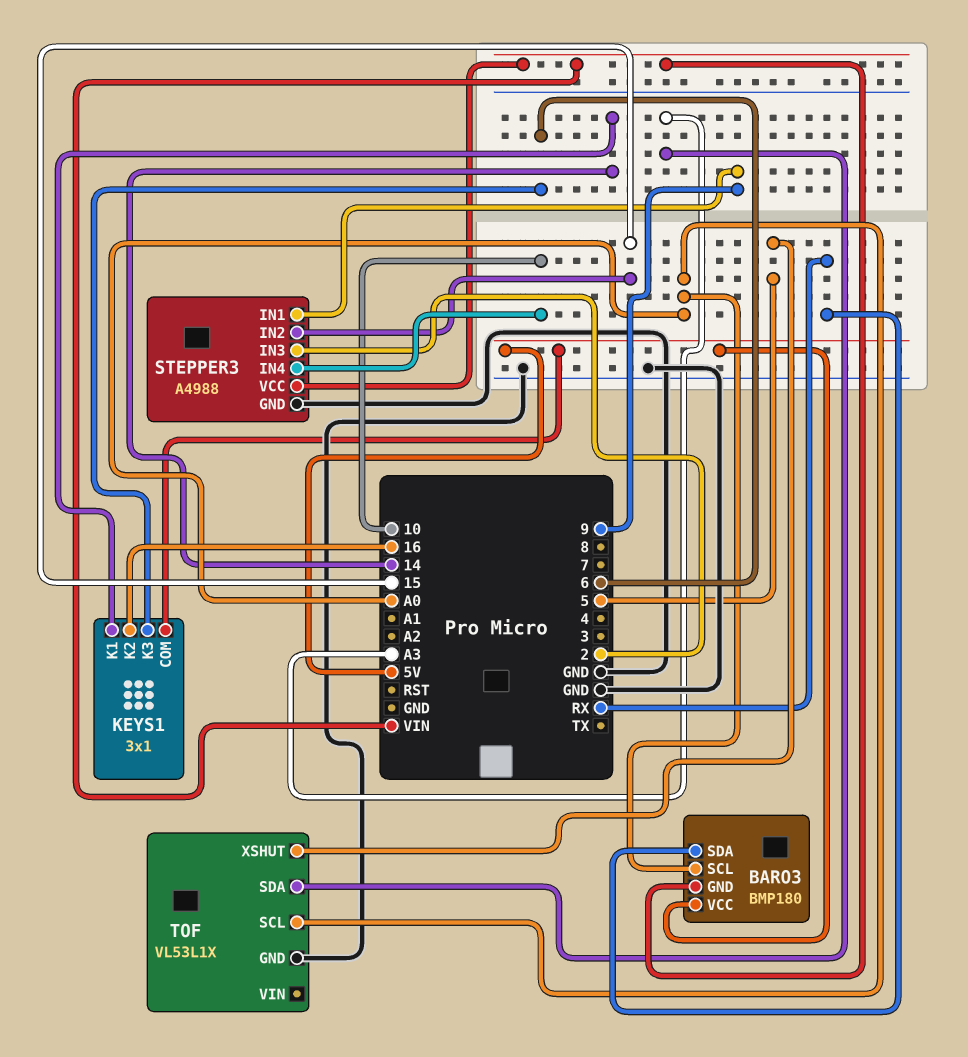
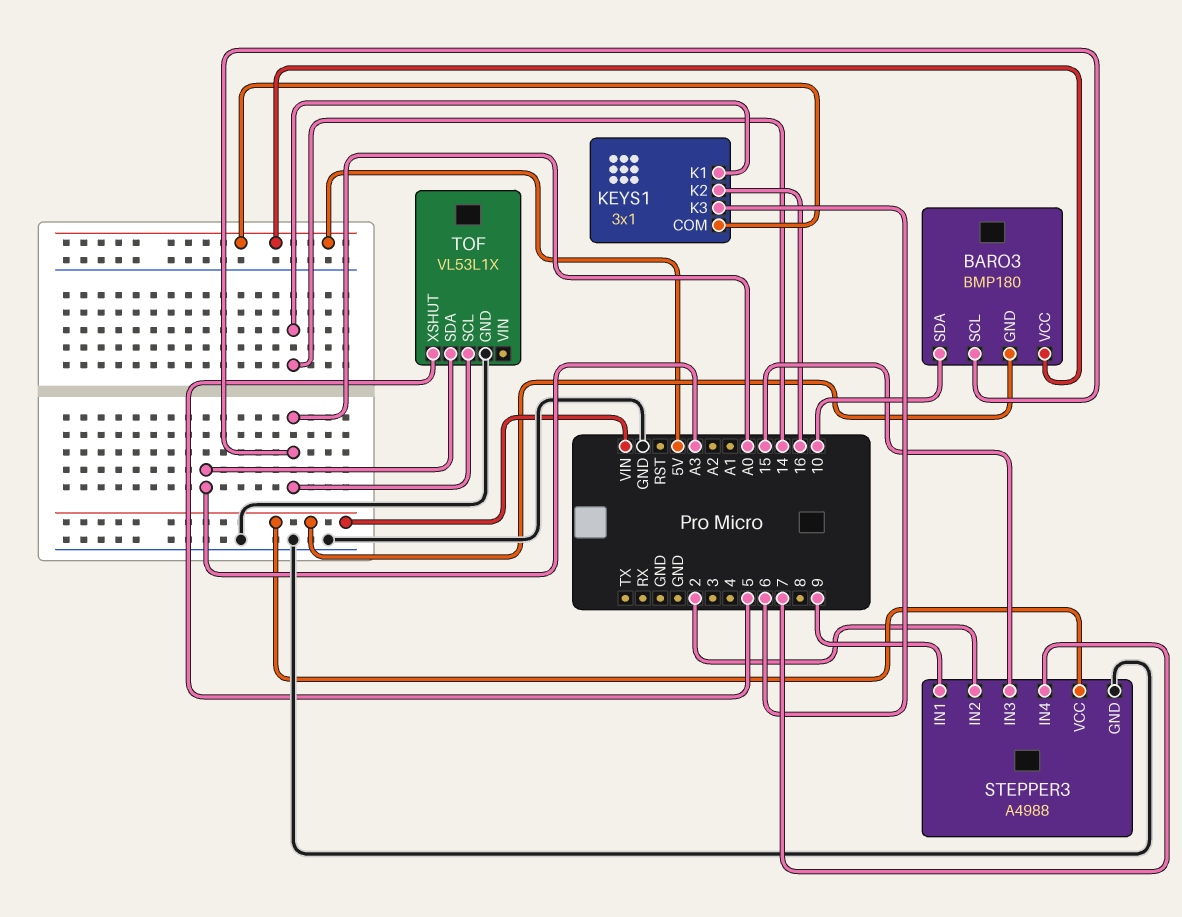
BARO3 pin SDA: RX -> 10
STEPPER3 pin IN2: 15 -> 2
STEPPER3 pin IN3: 2 -> 15
STEPPER3 pin IN4: 10 -> 7

